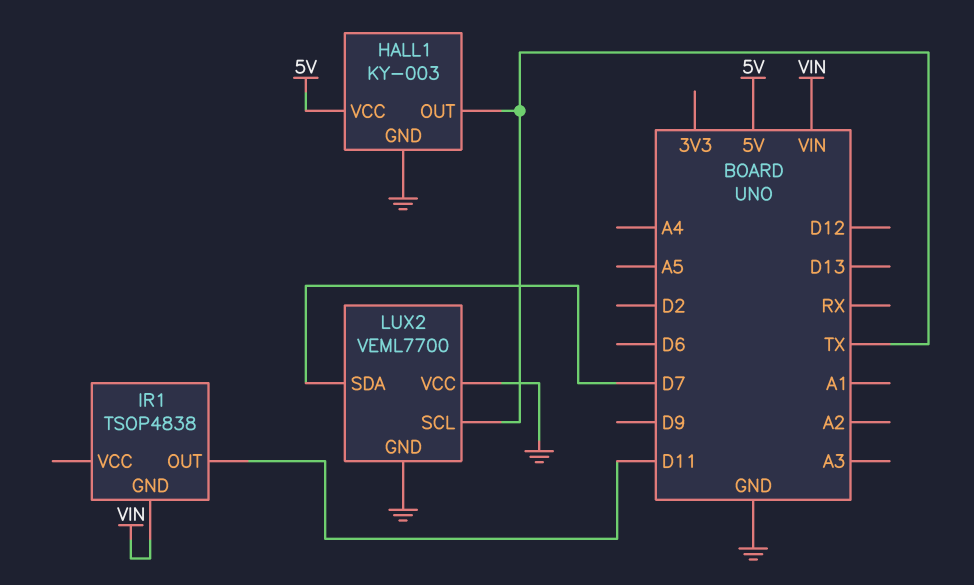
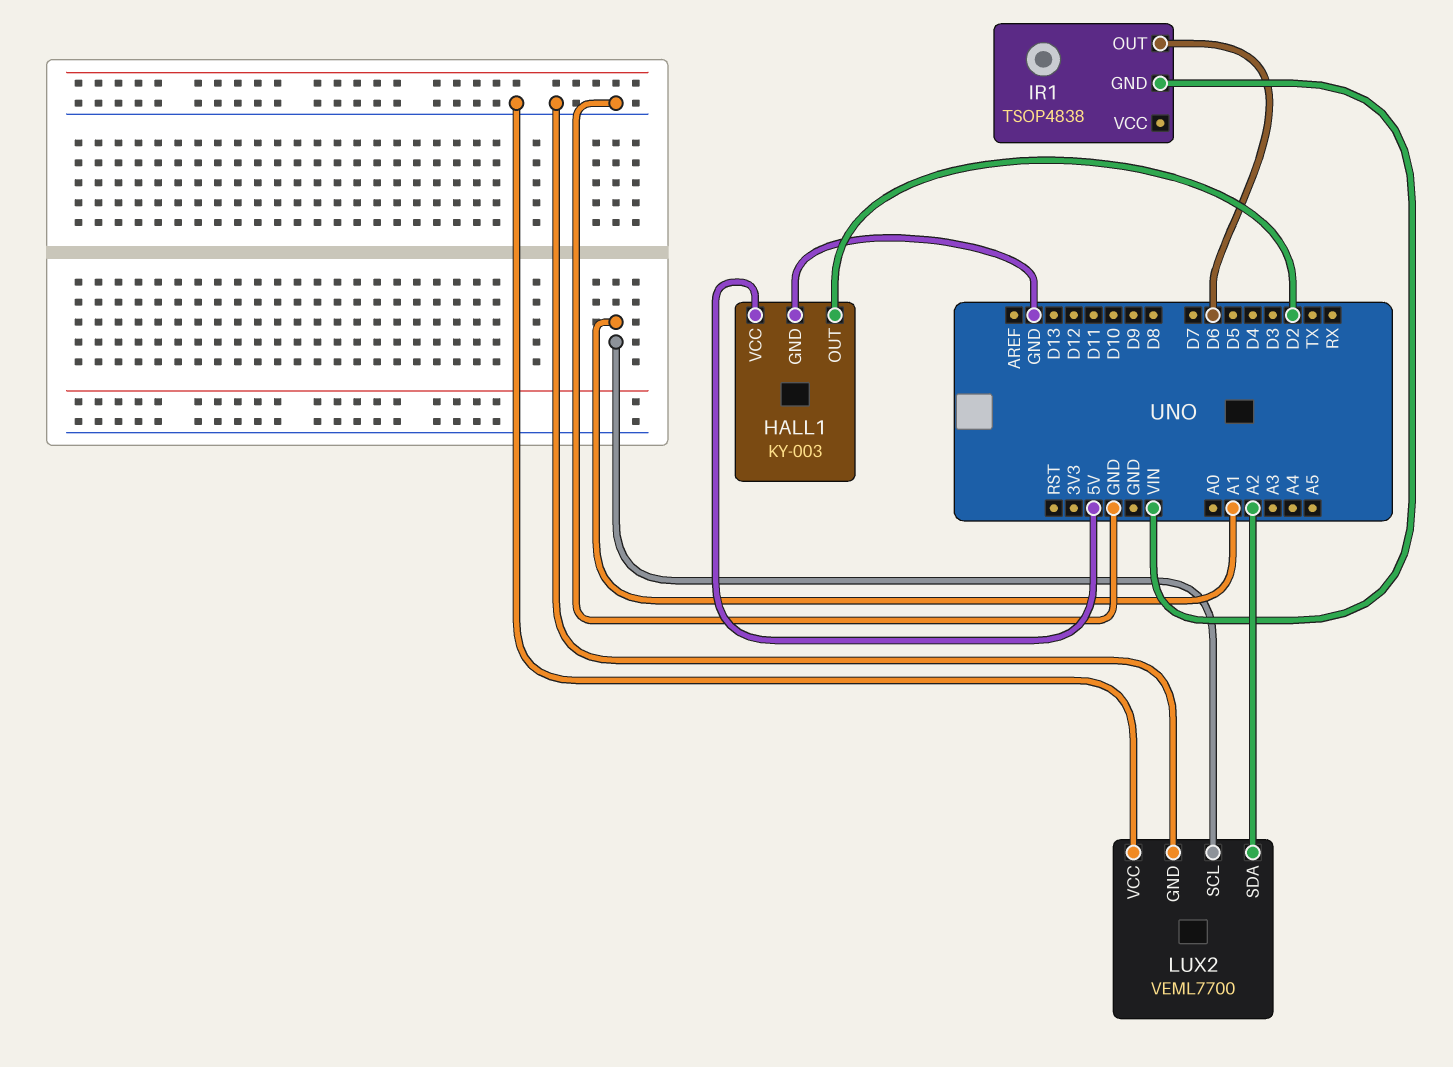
HALL1 pin OUT: TX -> D2
IR1 pin OUT: D11 -> D6
LUX2 pin SCL: TX -> A1
LUX2 pin SDA: D7 -> A2

